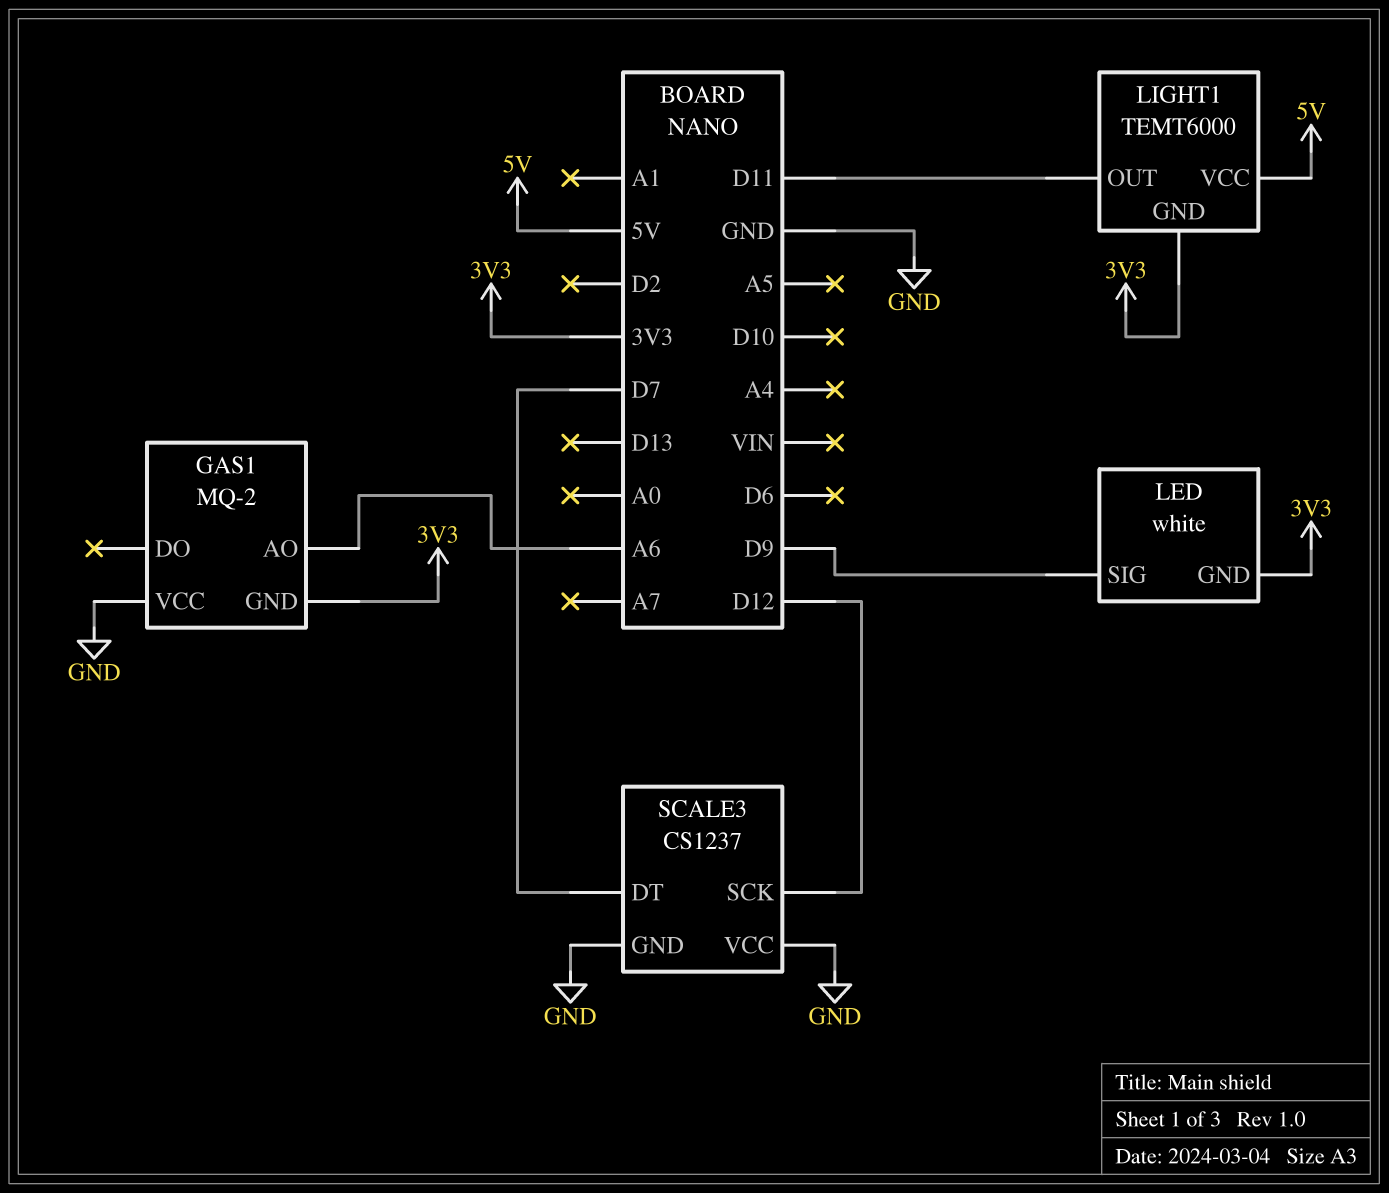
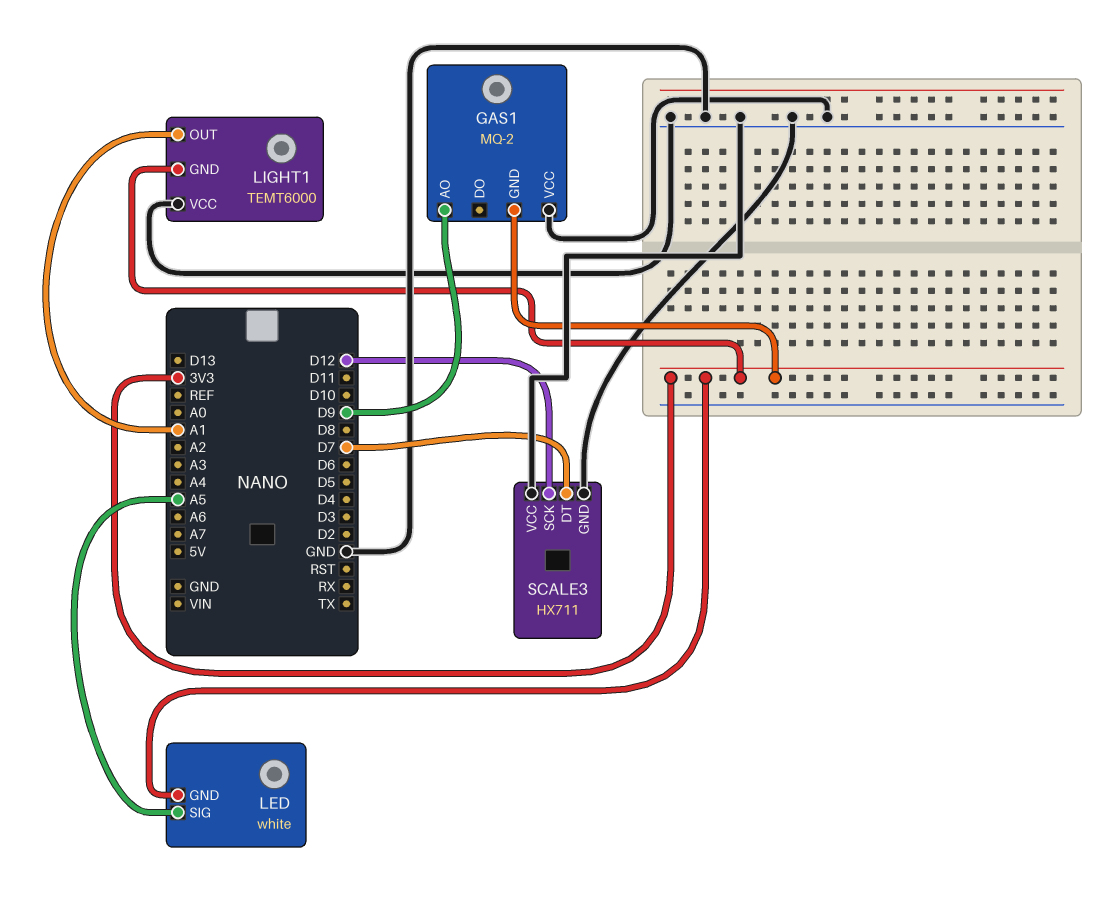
GAS1 pin AO: A6 -> D9
LED pin SIG: D9 -> A5
LIGHT1 pin OUT: D11 -> A1
LIGHT1 pin VCC: 5V -> GND
SCALE3: CS1237 -> HX711

